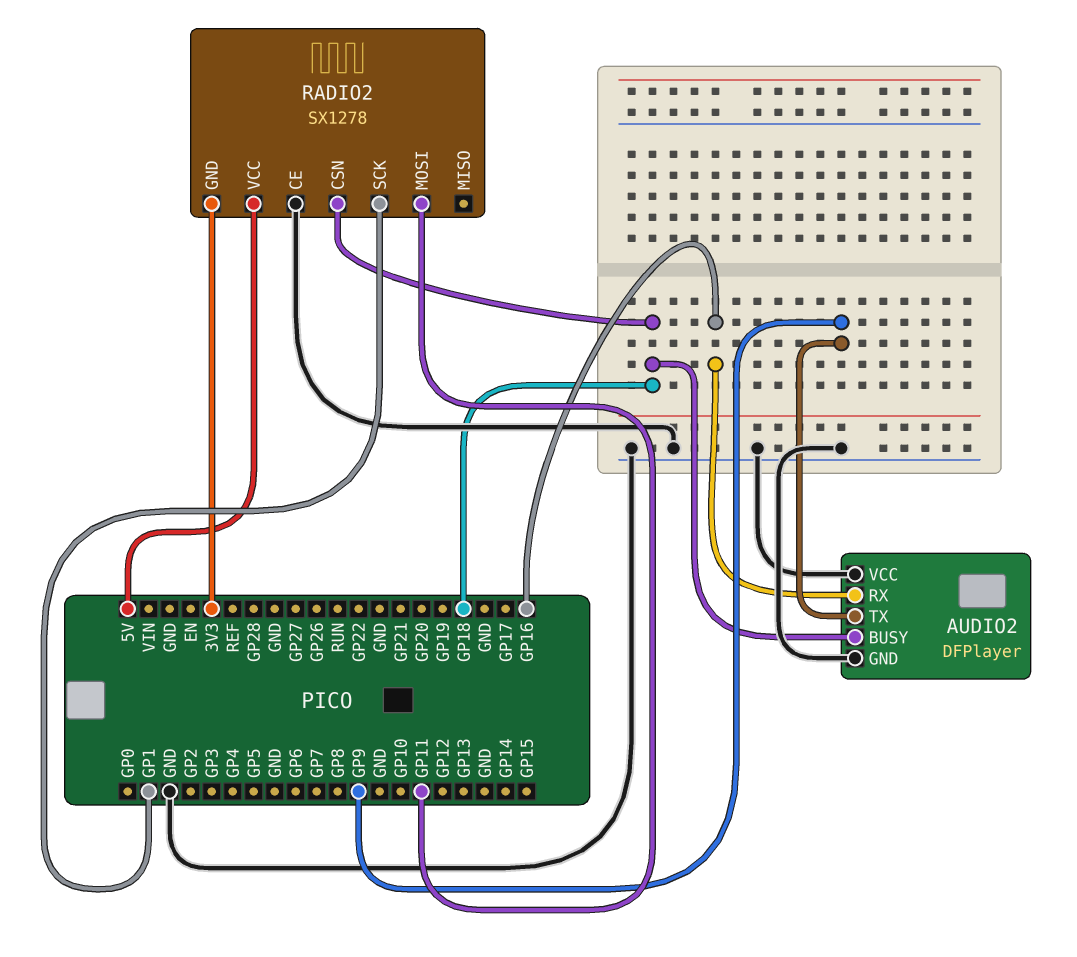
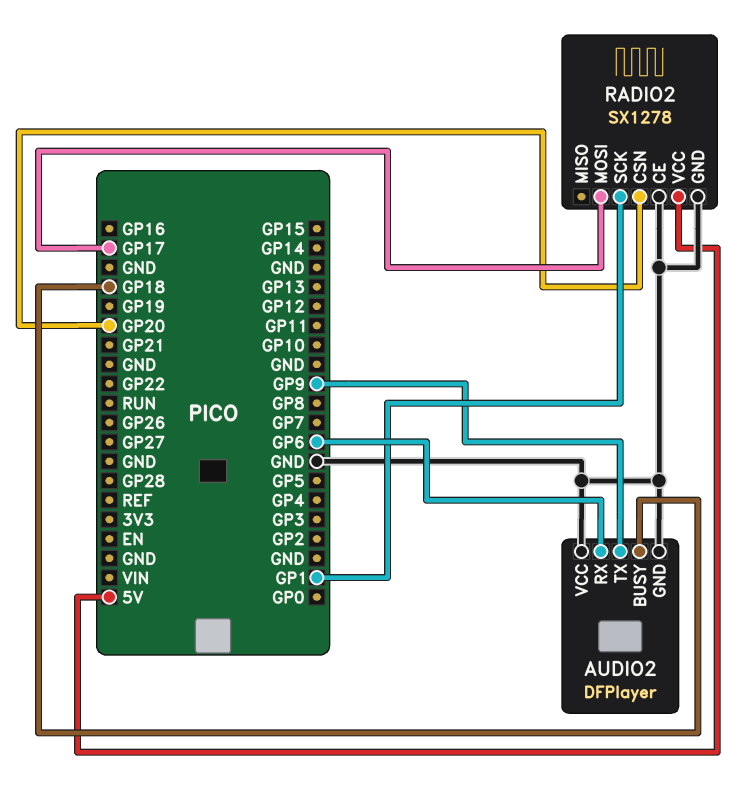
AUDIO2 pin RX: GP16 -> GP6
RADIO2 pin CSN: GP18 -> GP20
RADIO2 pin GND: 3V3 -> GND
RADIO2 pin MOSI: GP11 -> GP17

